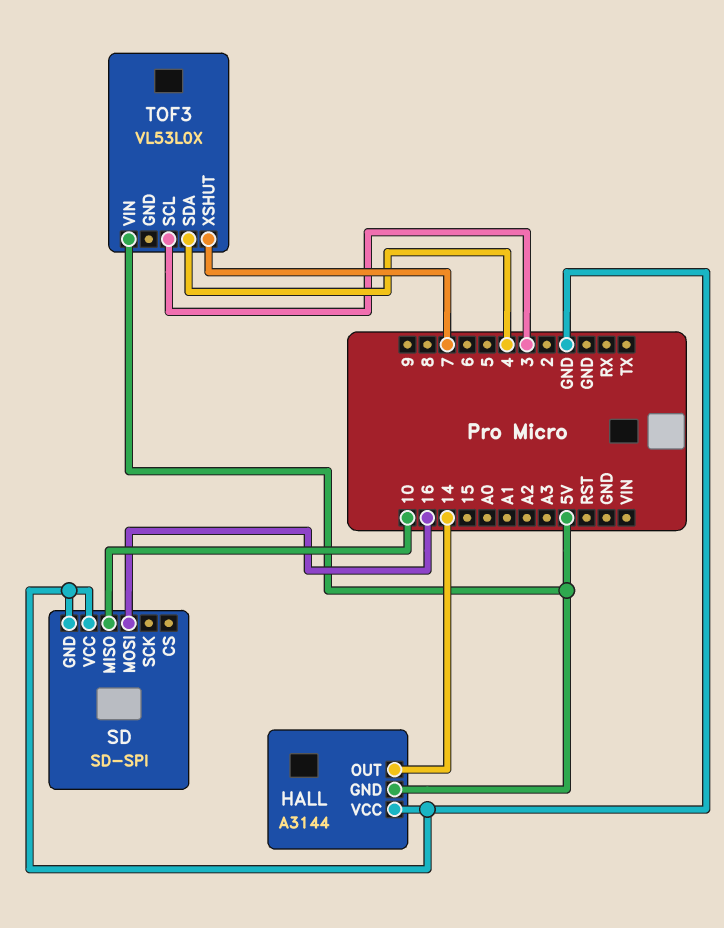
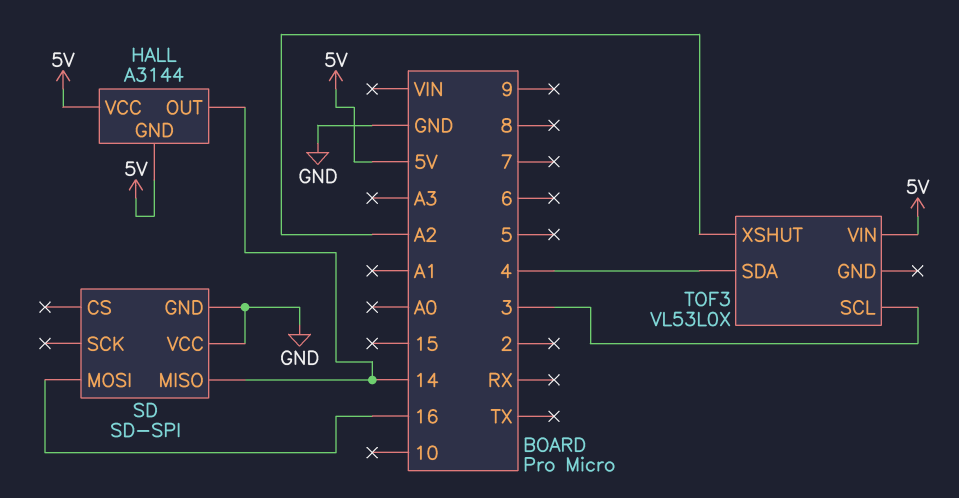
HALL pin VCC: GND -> 5V
SD pin MISO: 10 -> 14
TOF3 pin XSHUT: 7 -> A2

